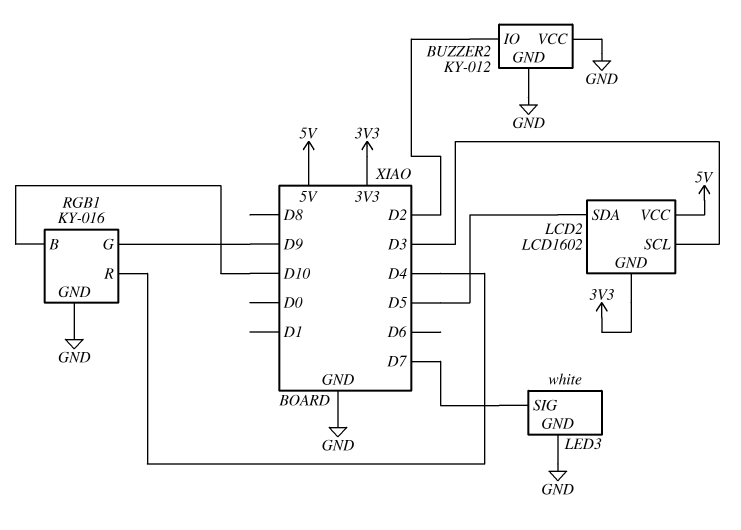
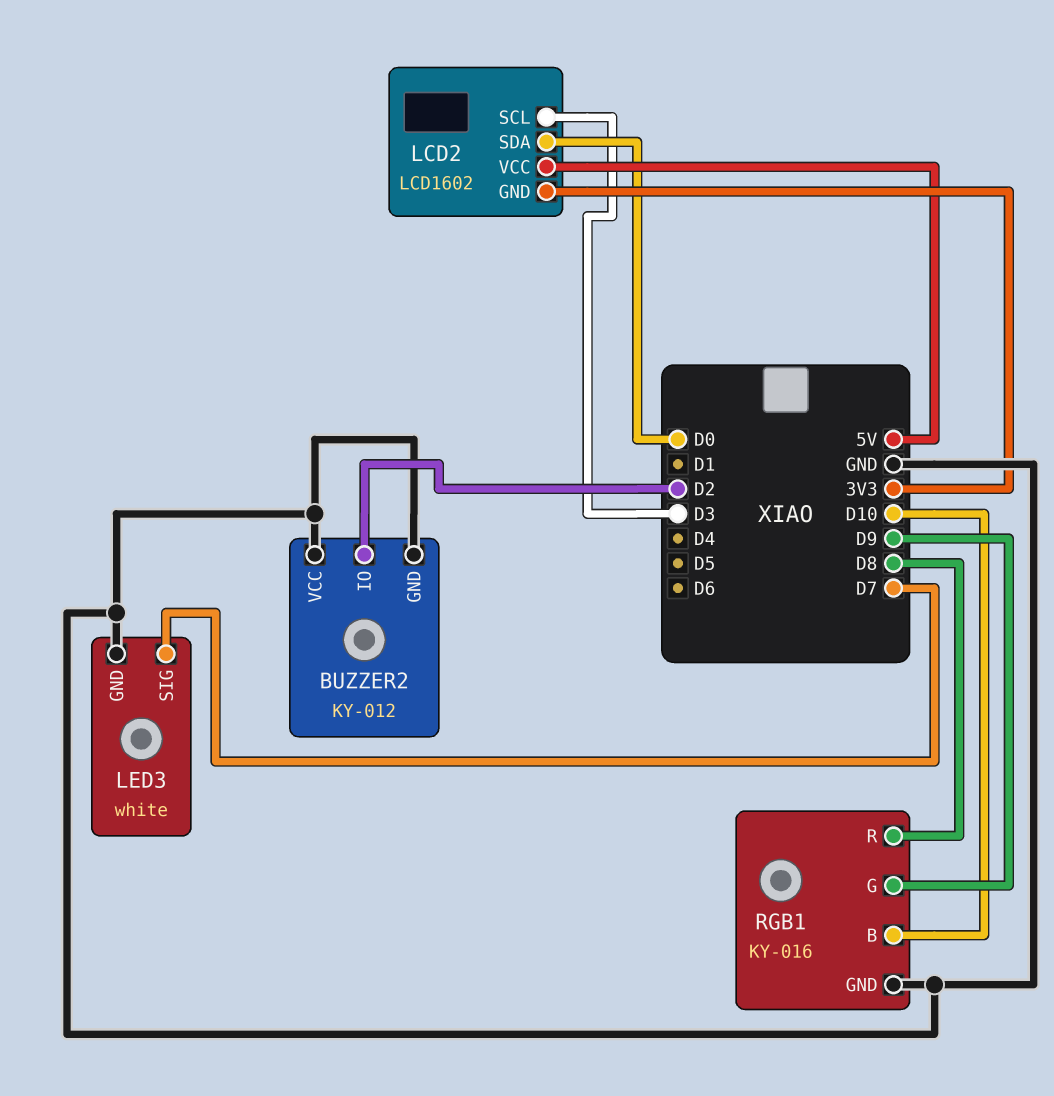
LCD2 pin SDA: D5 -> D0
RGB1 pin R: D4 -> D8

